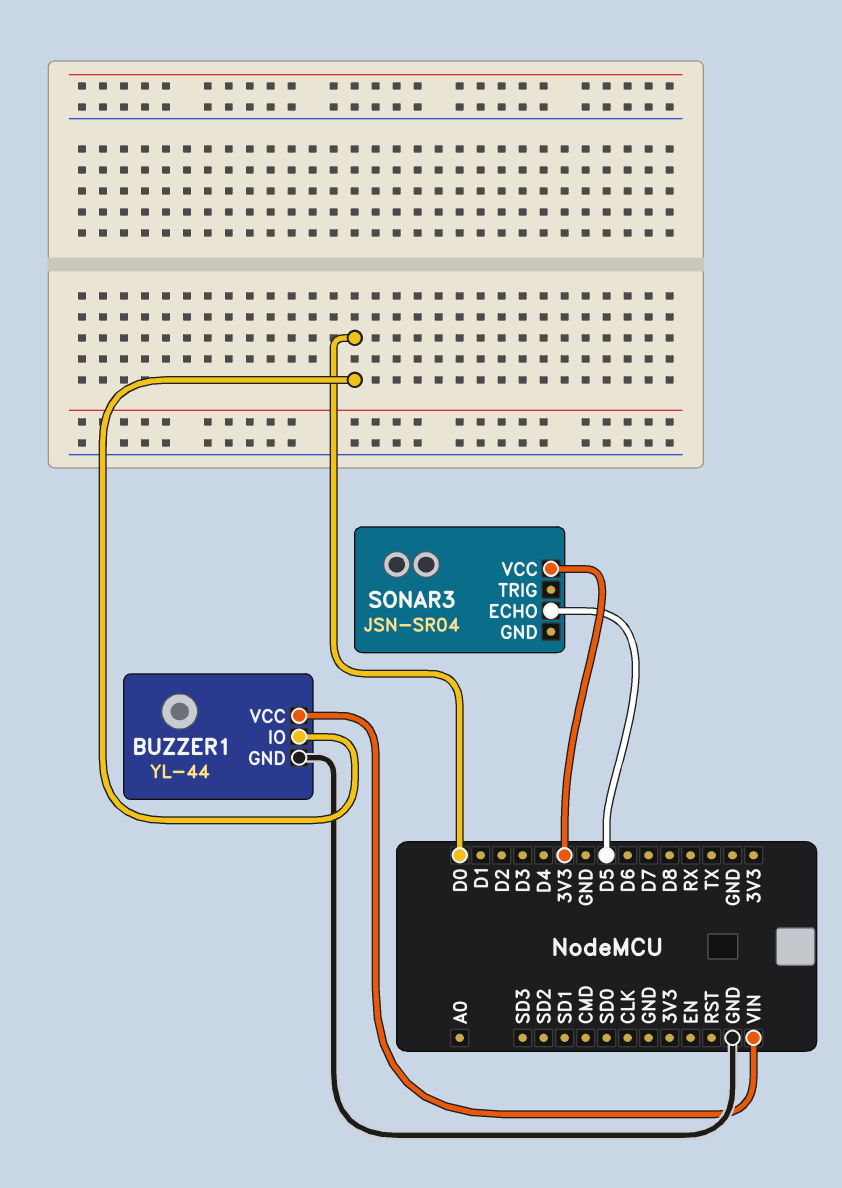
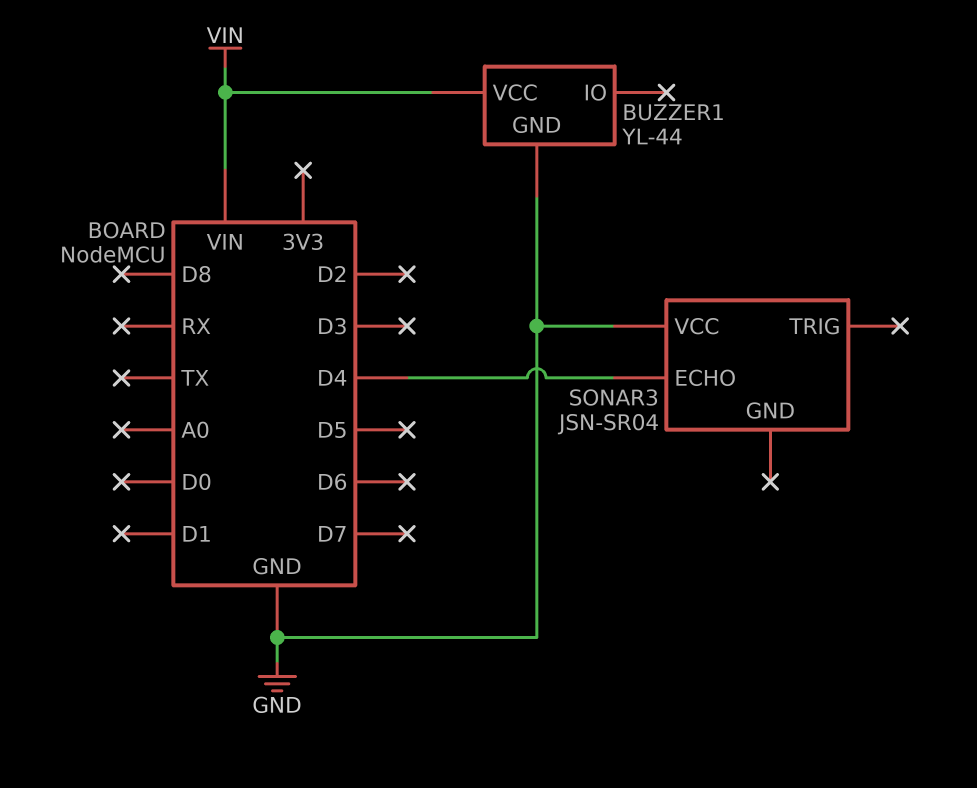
BUZZER1 pin IO: D0 -> none
SONAR3 pin ECHO: D5 -> D4
SONAR3 pin VCC: 3V3 -> GND

